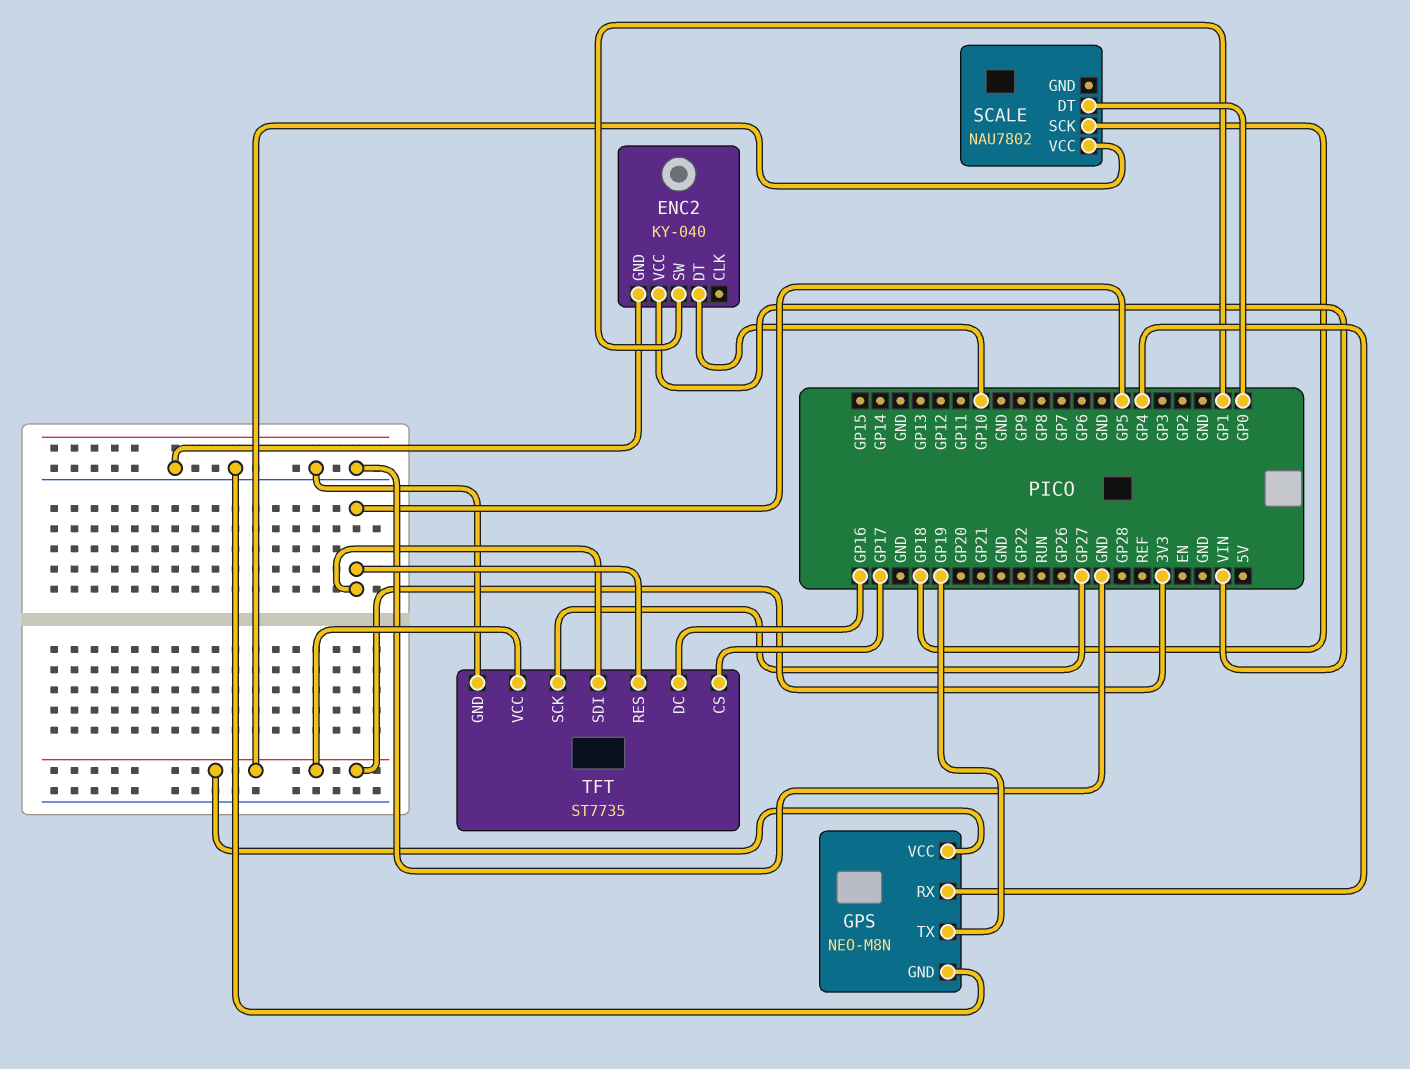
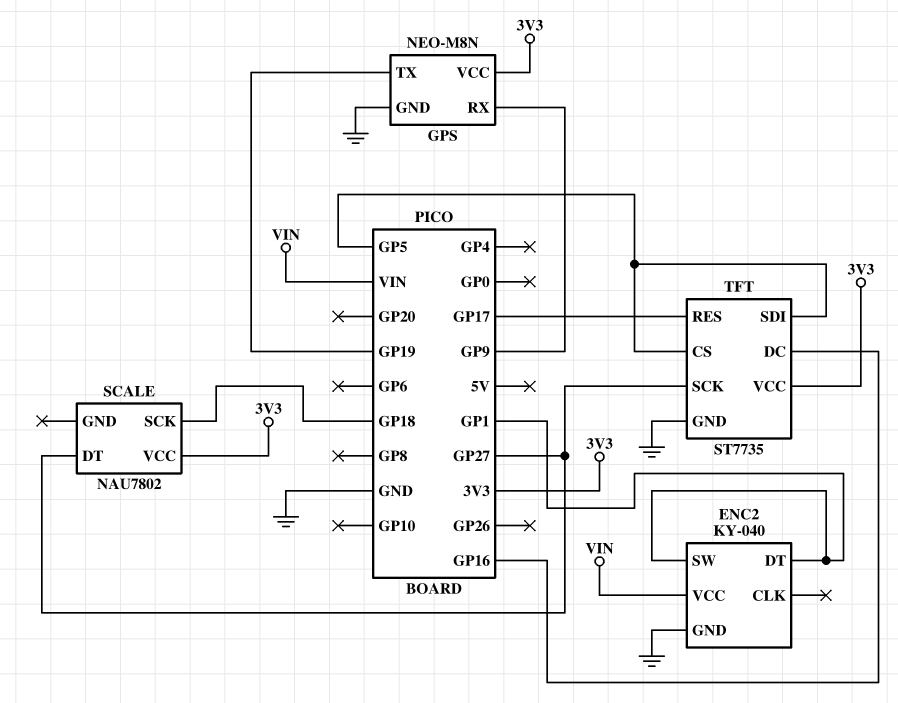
ENC2 pin DT: GP10 -> GP1
GPS pin RX: GP4 -> GP9
SCALE pin DT: GP0 -> GP27
TFT pin CS: GP17 -> GP5
TFT pin RES: GP5 -> GP17

